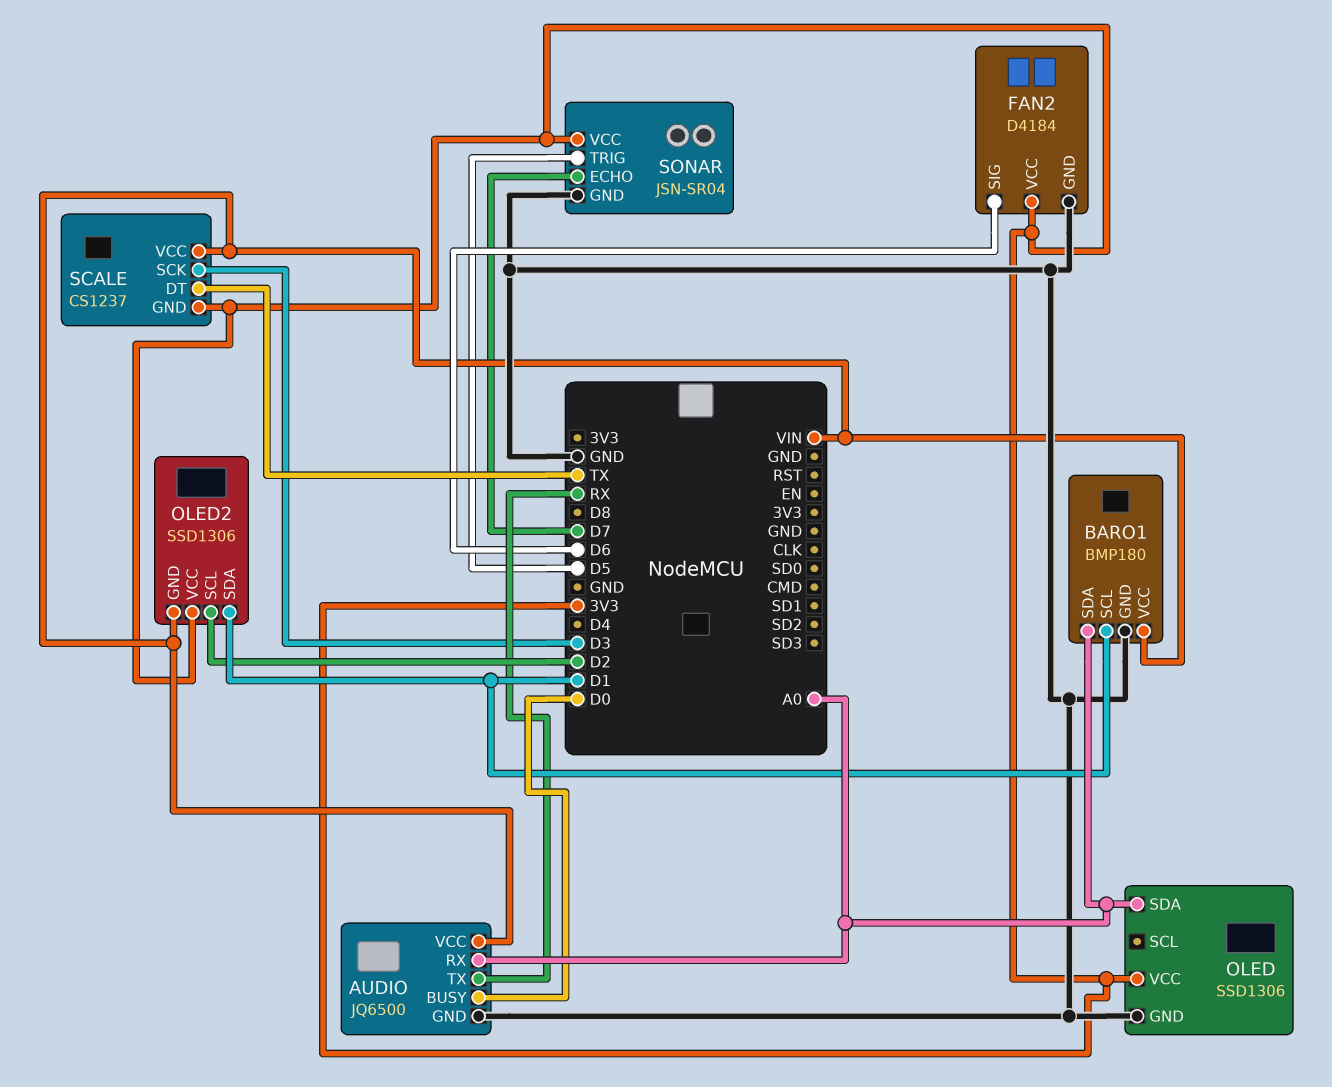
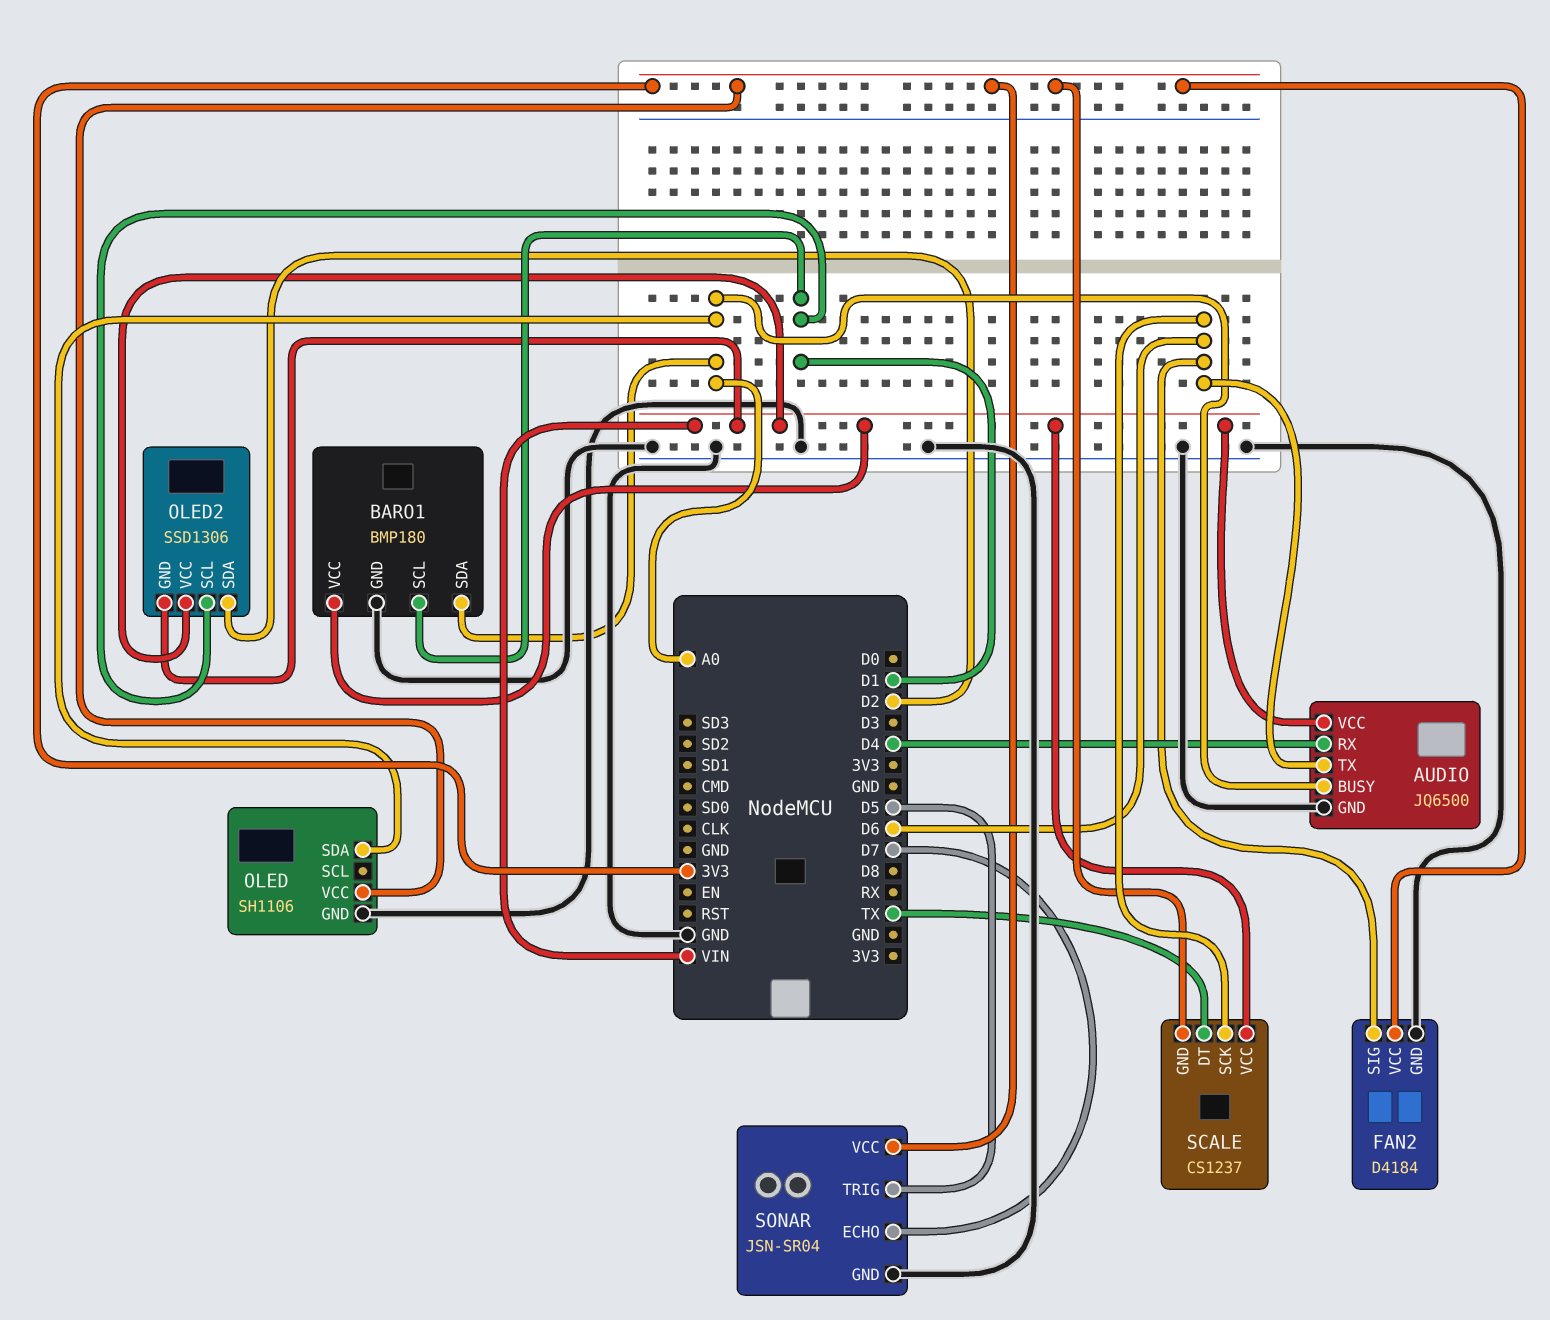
AUDIO pin BUSY: D0 -> A0
AUDIO pin RX: A0 -> D4
AUDIO pin TX: RX -> D6
OLED: SSD1306 -> SH1106
OLED2 pin SCL: D2 -> D1
OLED2 pin SDA: D1 -> D2
OLED2 pin VCC: 3V3 -> VIN
SCALE pin SCK: D3 -> D6

